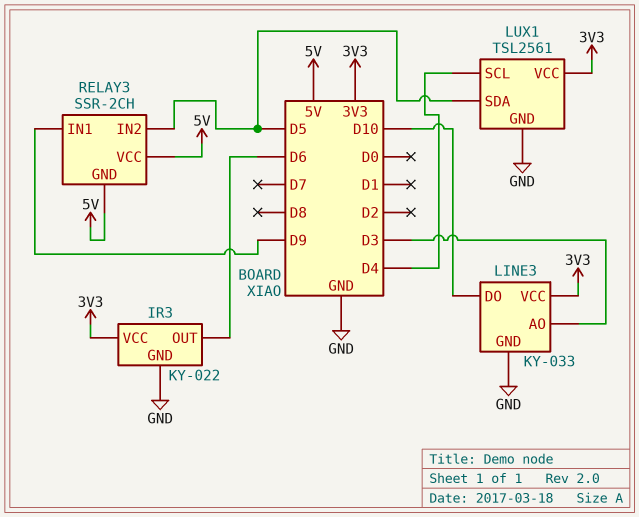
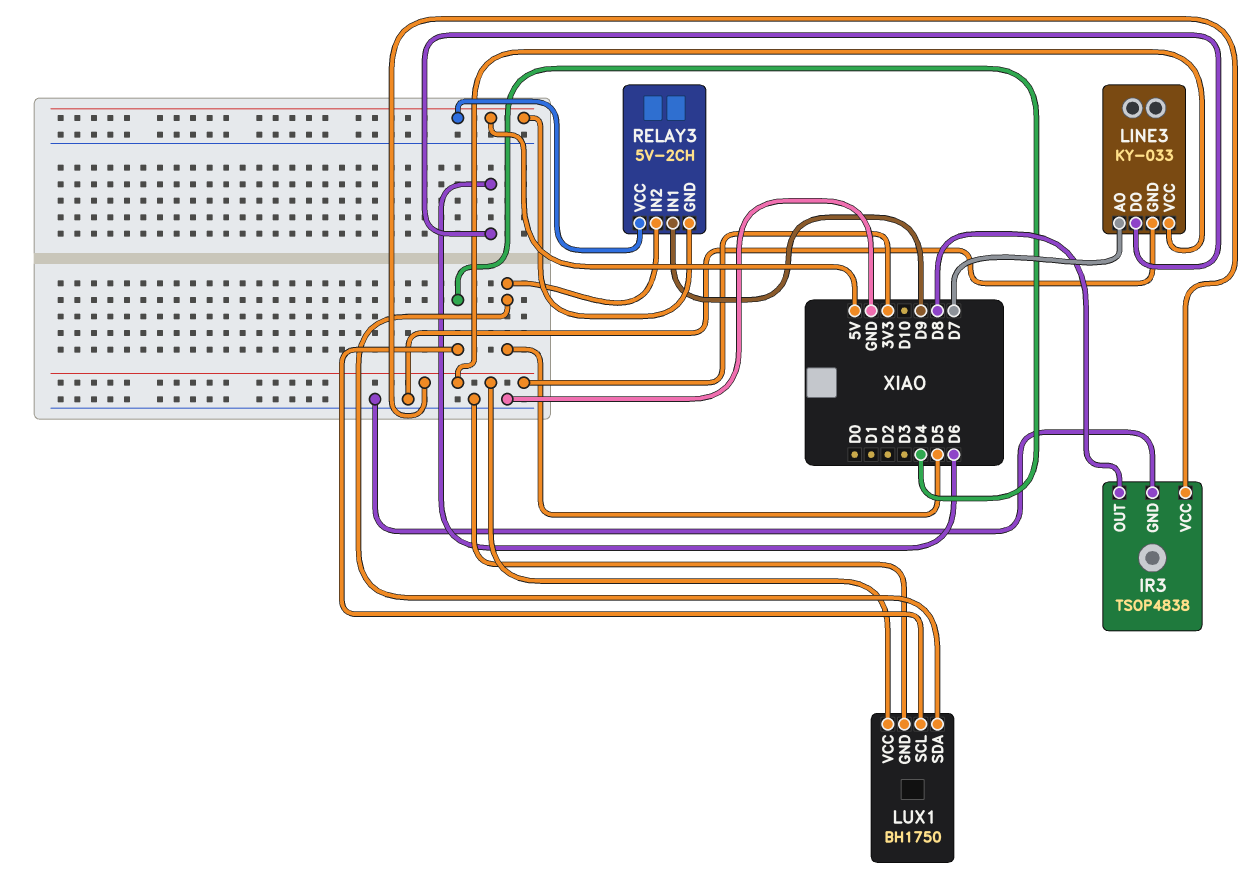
IR3: KY-022 -> TSOP4838
IR3 pin OUT: D6 -> D8
LINE3 pin AO: D3 -> D7
LINE3 pin DO: D10 -> D6
LUX1: TSL2561 -> BH1750
RELAY3: SSR-2CH -> 5V-2CH

